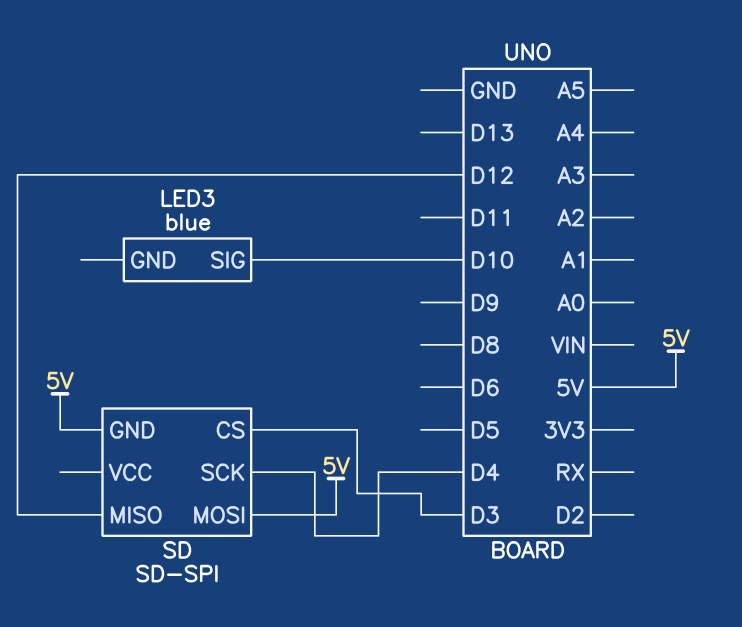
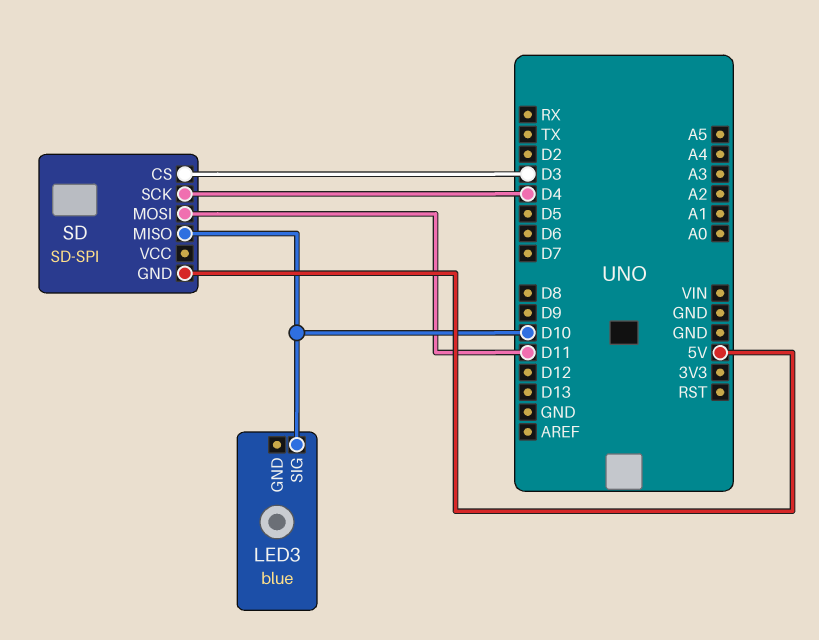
SD pin MISO: D12 -> D10
SD pin MOSI: 5V -> D11

